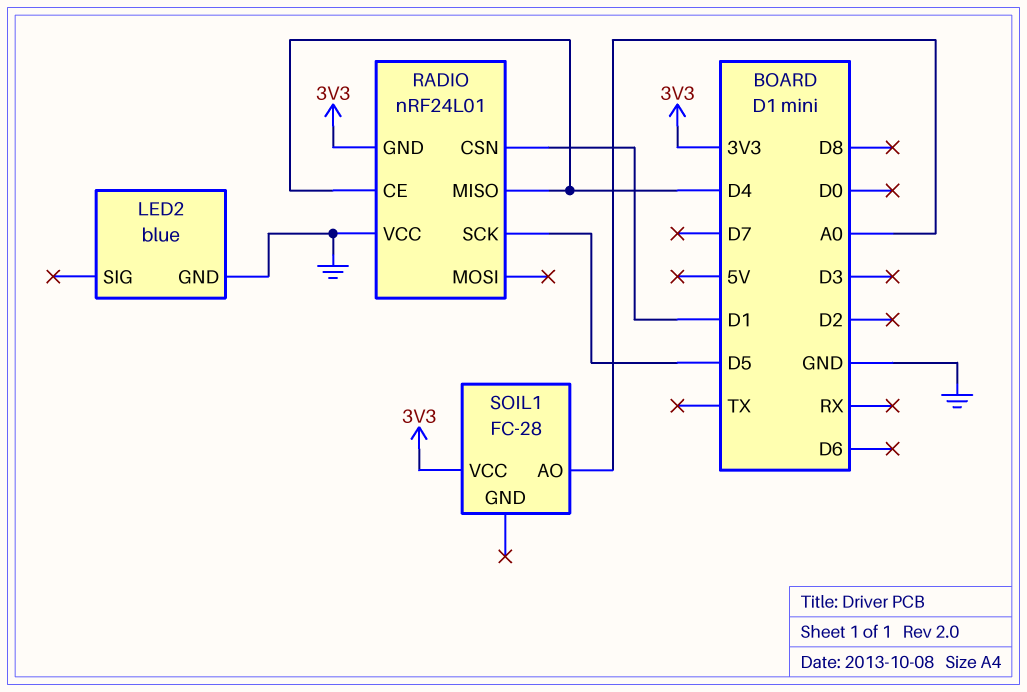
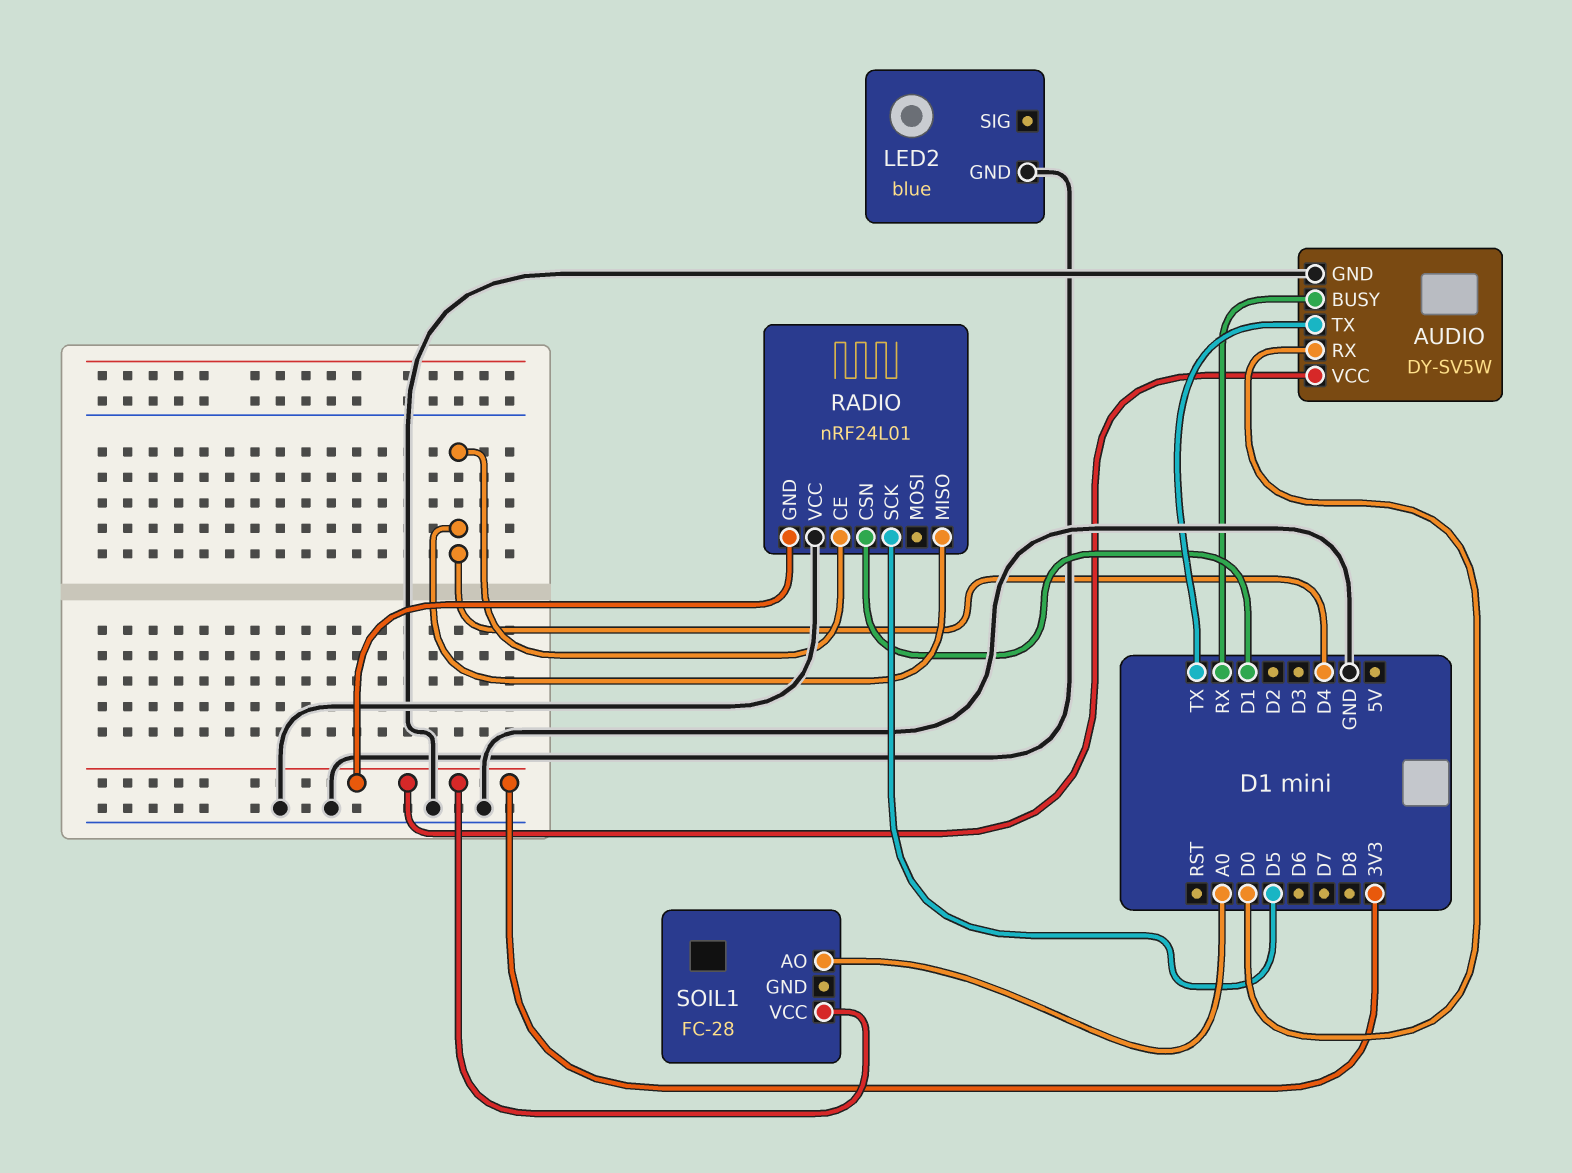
AUDIO: none -> DY-SV5W
AUDIO pin BUSY: none -> RX
AUDIO pin GND: none -> GND
AUDIO pin RX: none -> D0
AUDIO pin TX: none -> TX
AUDIO pin VCC: none -> 3V3

